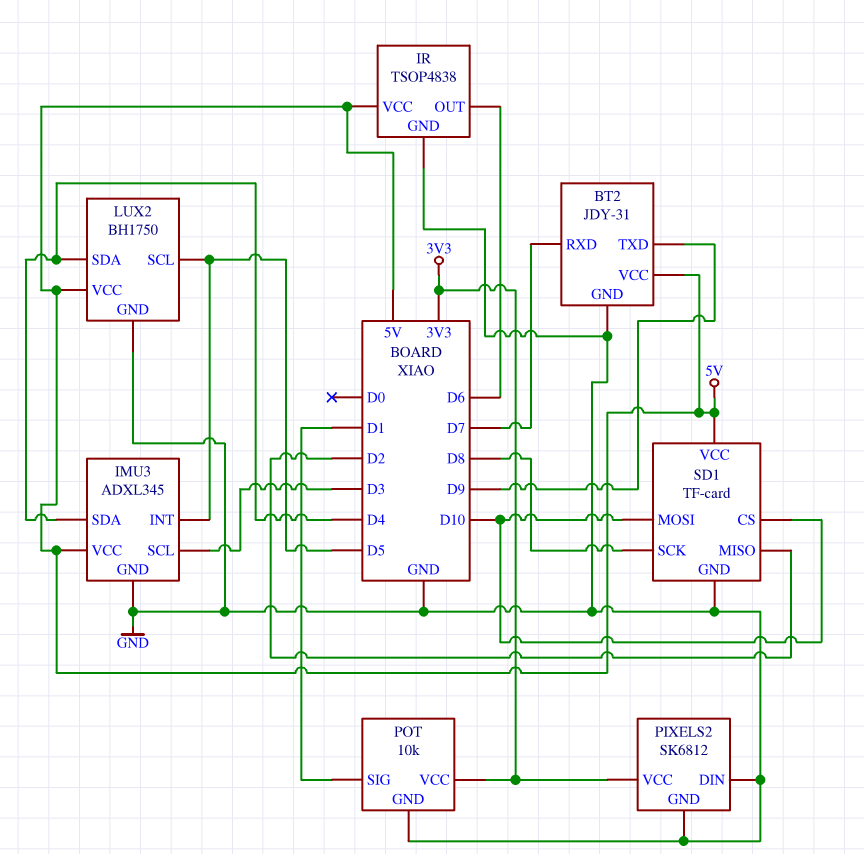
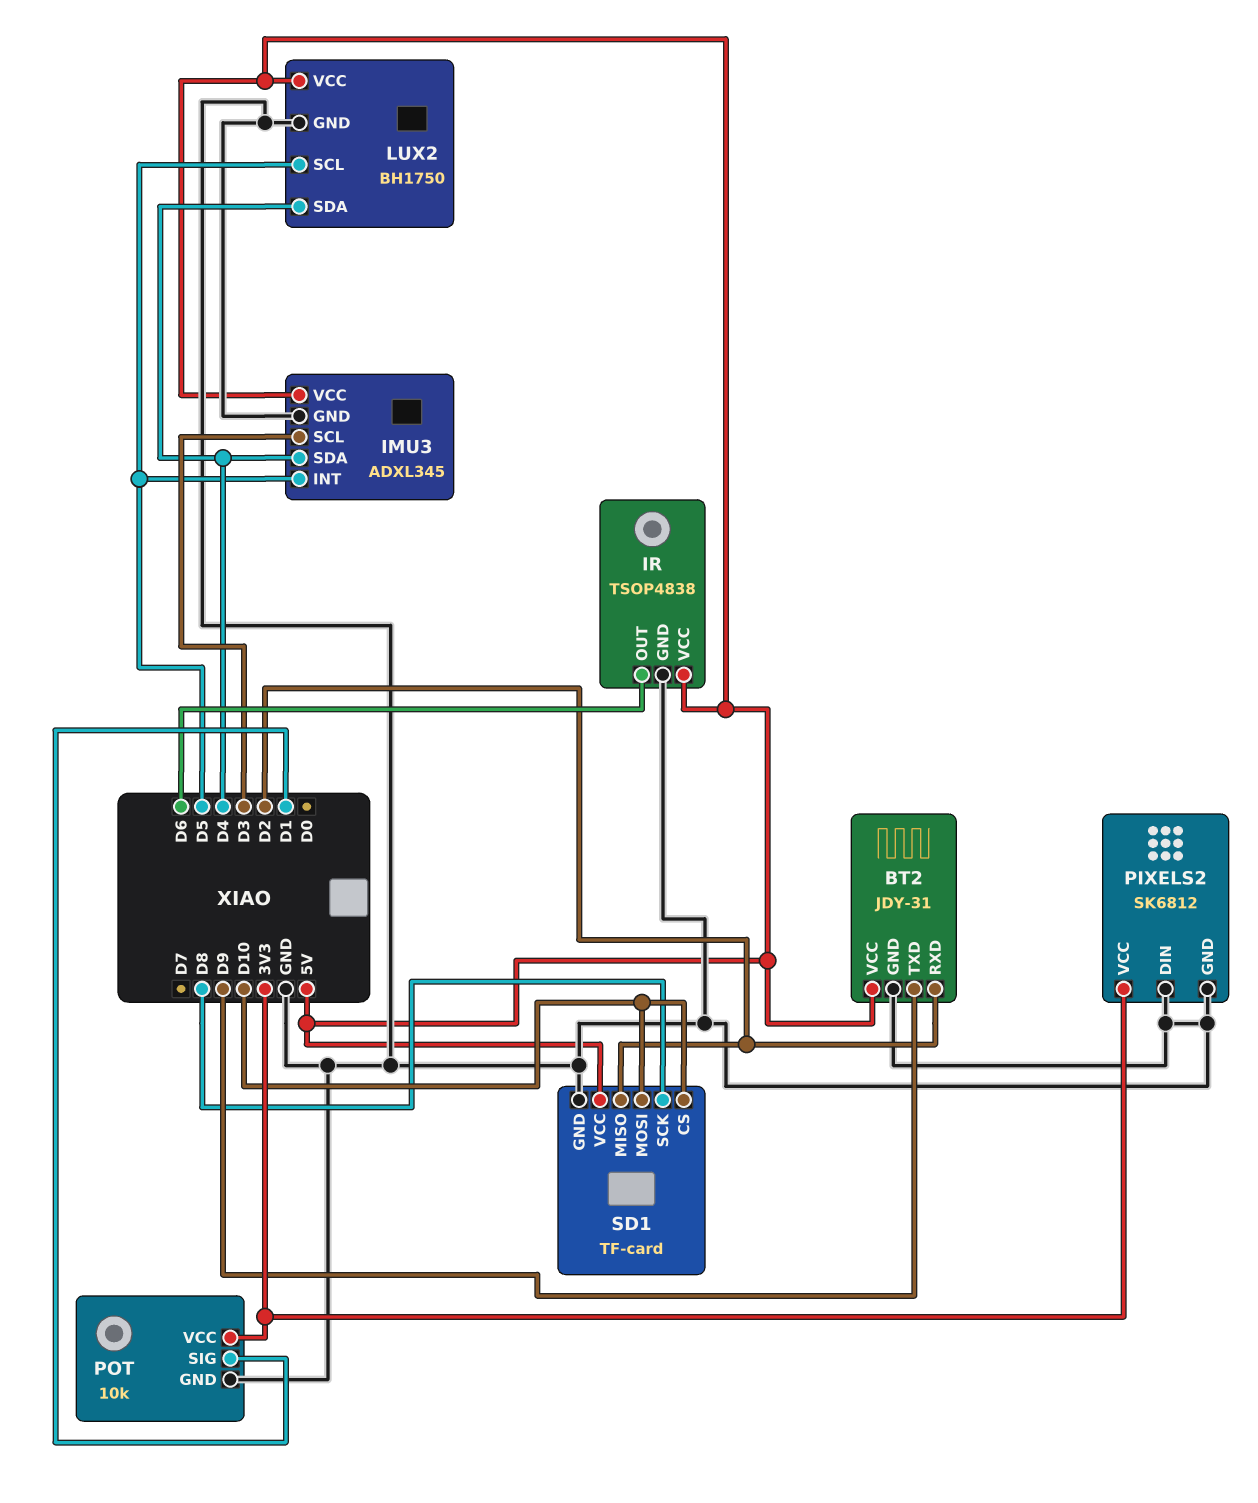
BT2 pin RXD: D7 -> D2

